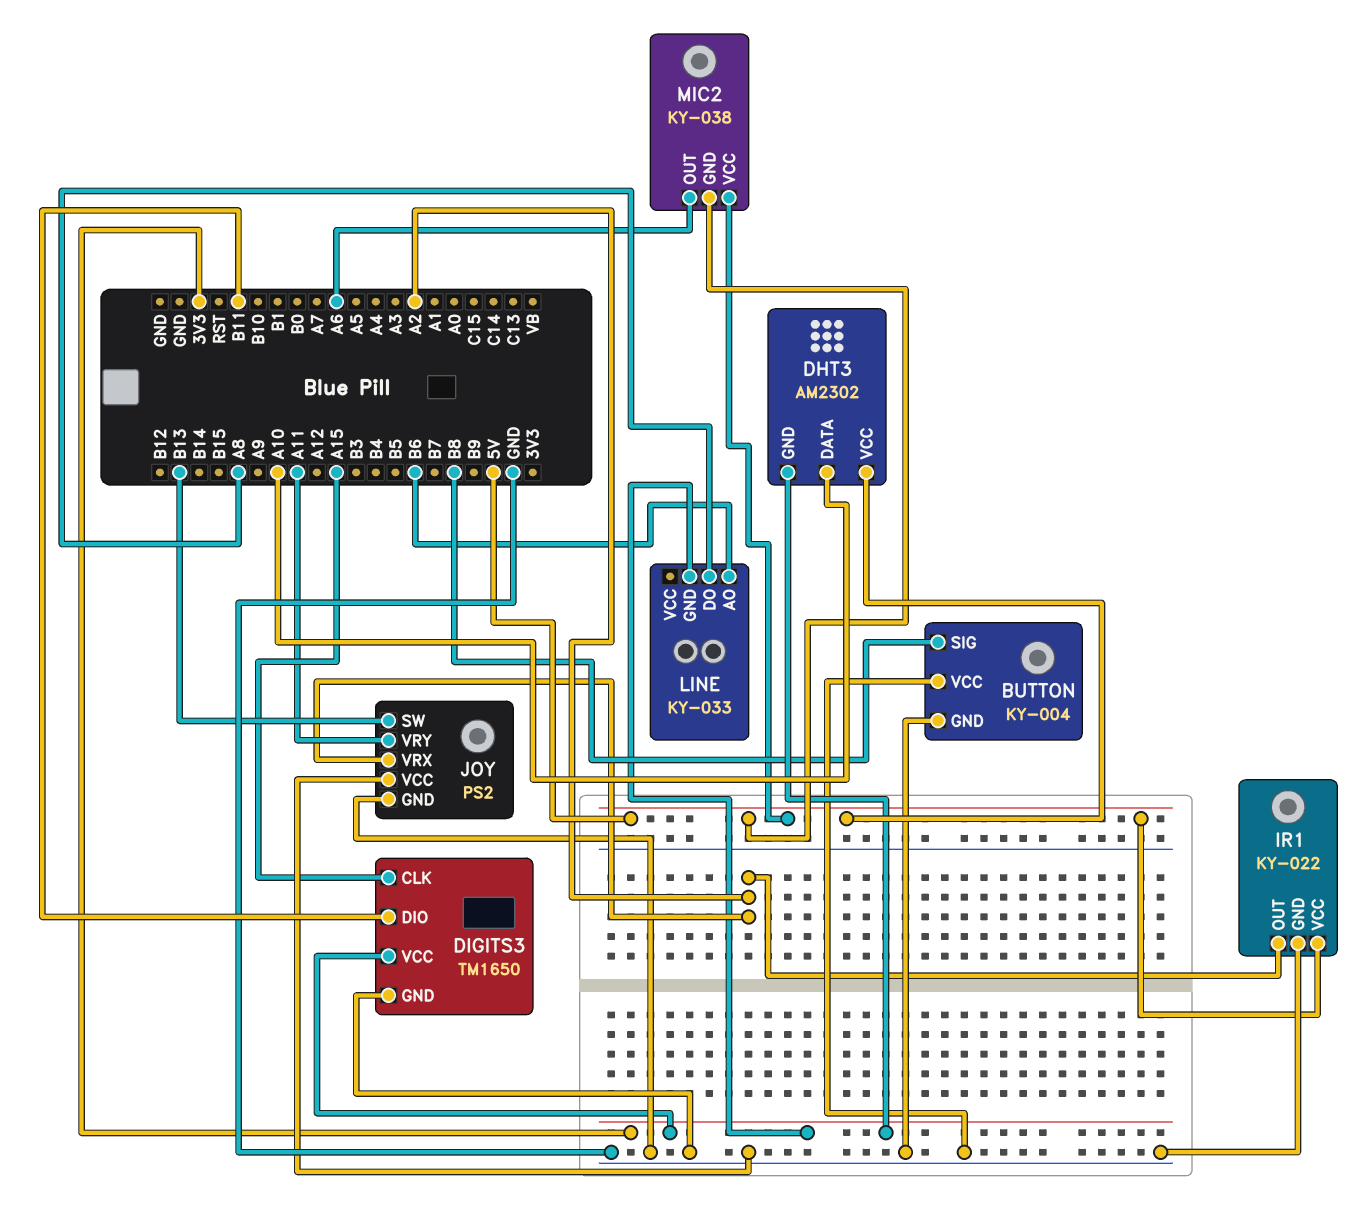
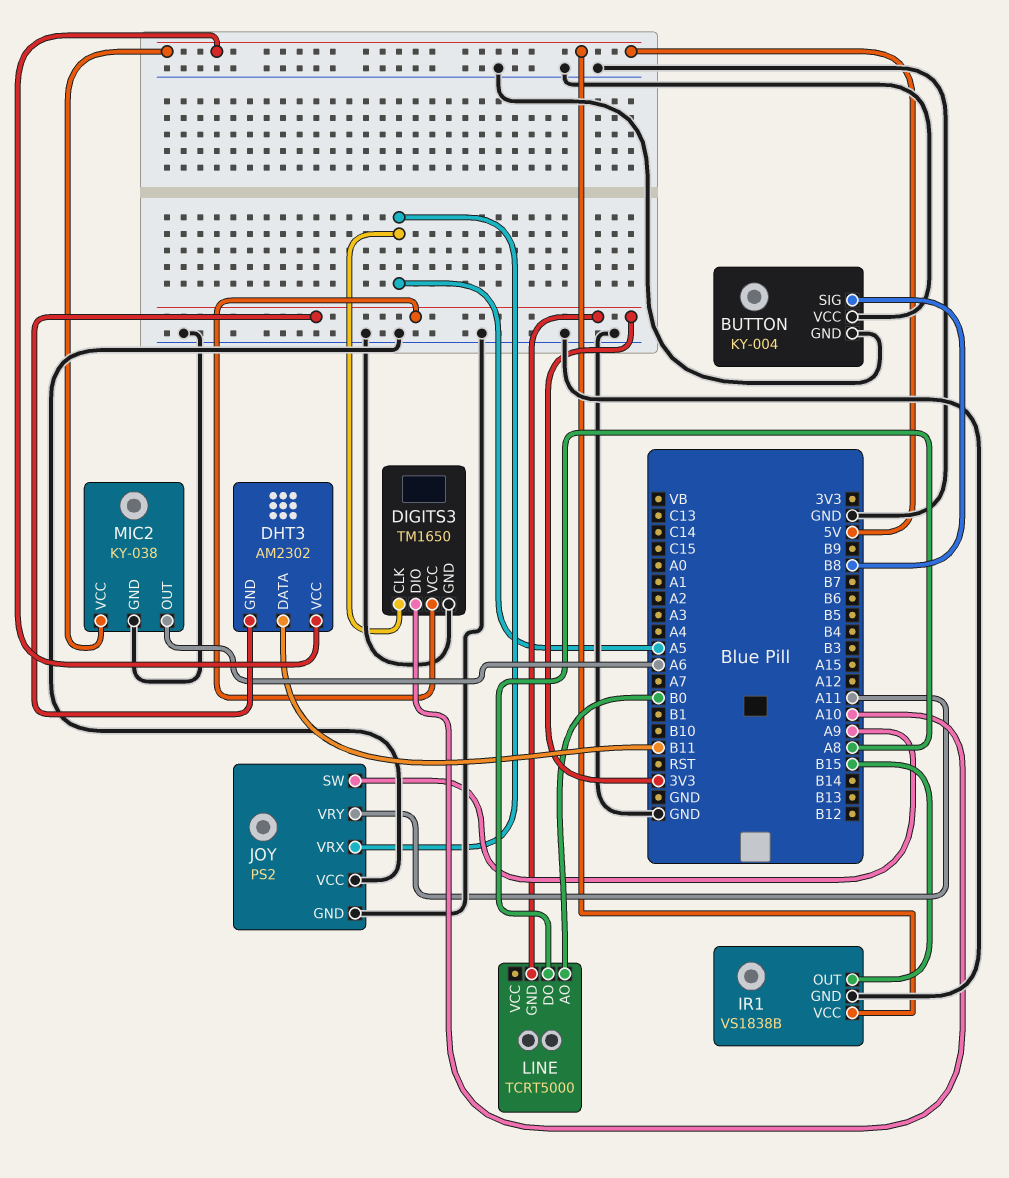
DHT3 pin DATA: A10 -> B11
DIGITS3 pin CLK: A15 -> A5
DIGITS3 pin DIO: B11 -> A10
IR1: KY-022 -> VS1838B
IR1 pin OUT: A2 -> B15
JOY pin SW: B13 -> A9
JOY pin VRX: A2 -> A5
LINE: KY-033 -> TCRT5000
LINE pin AO: B6 -> B0
MIC2 pin GND: 5V -> GND

